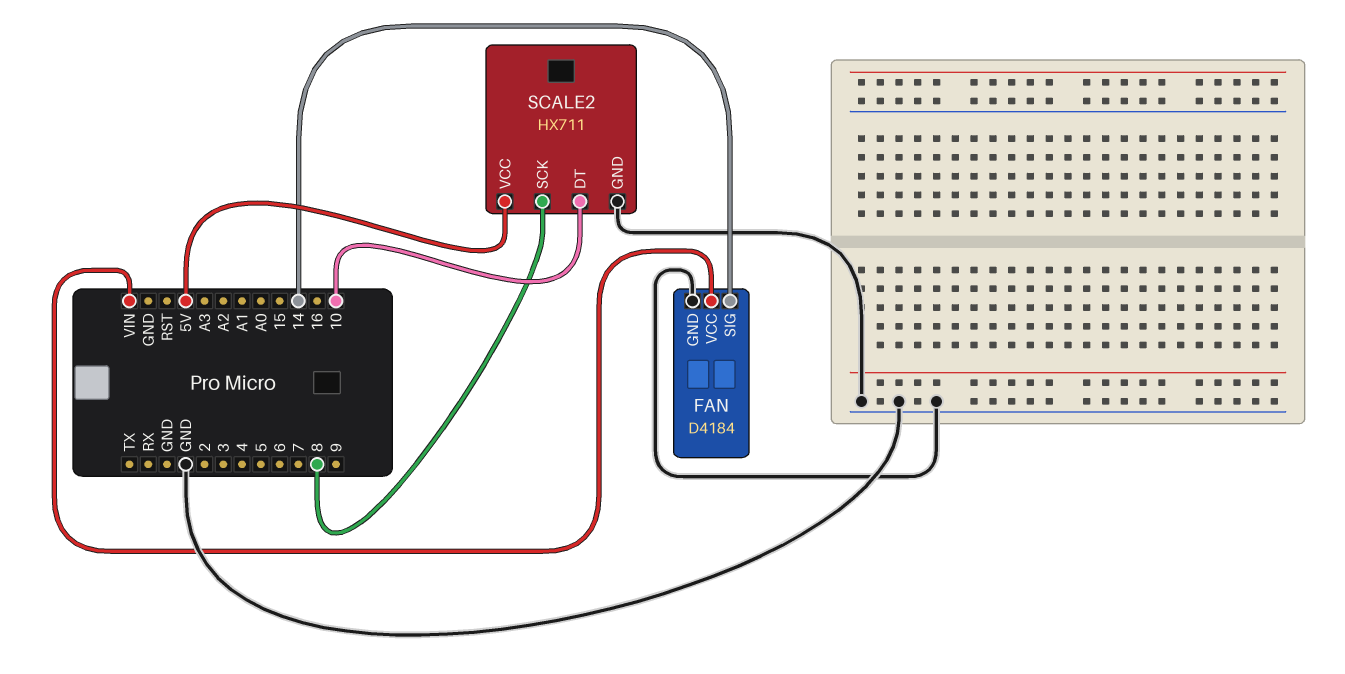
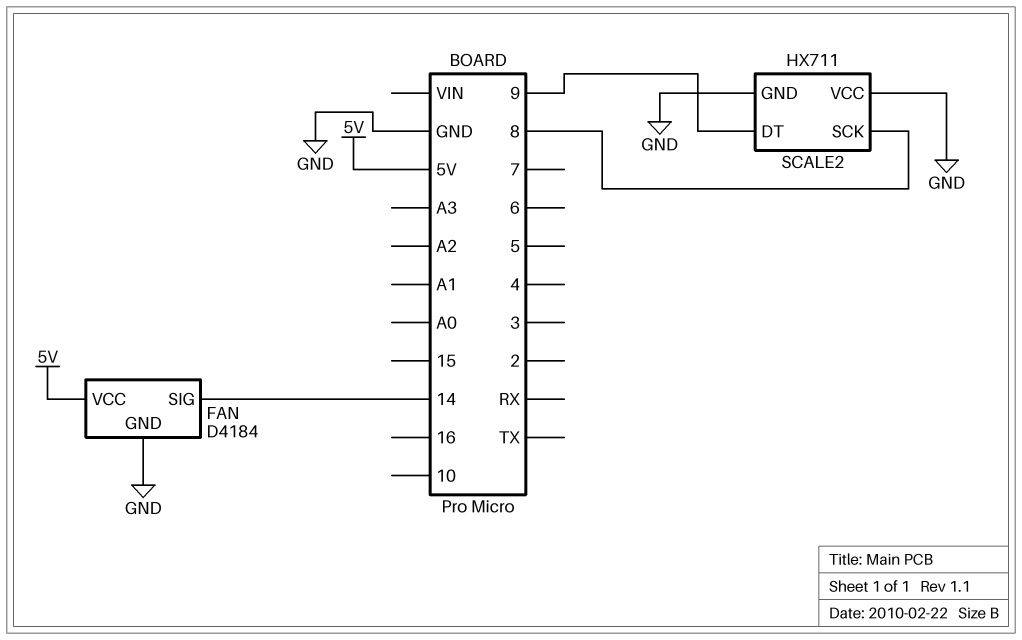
FAN pin VCC: VIN -> 5V
SCALE2 pin DT: 10 -> 9
SCALE2 pin VCC: 5V -> GND

